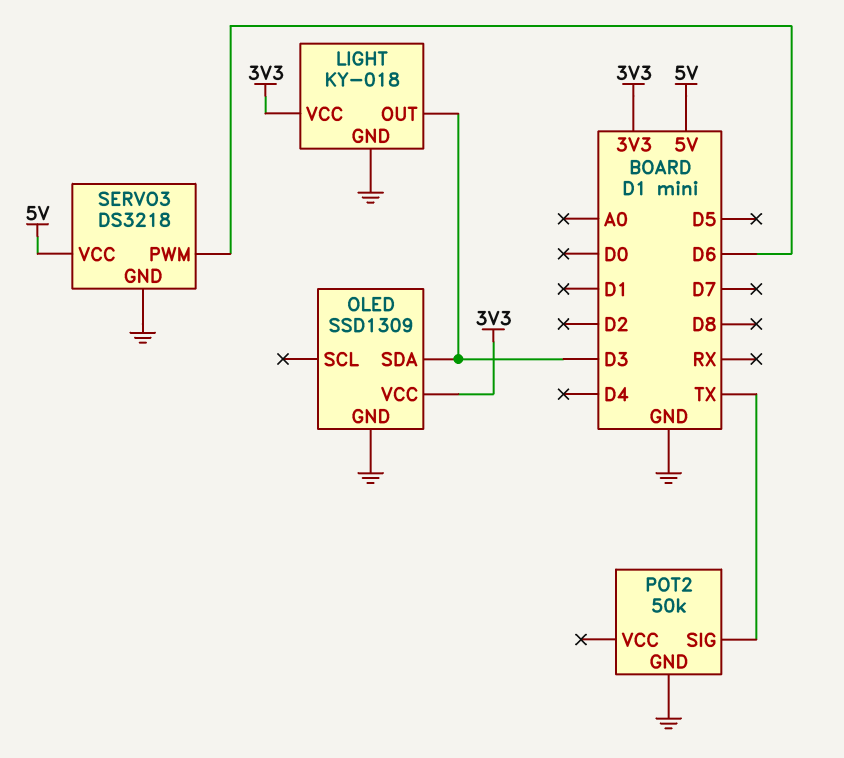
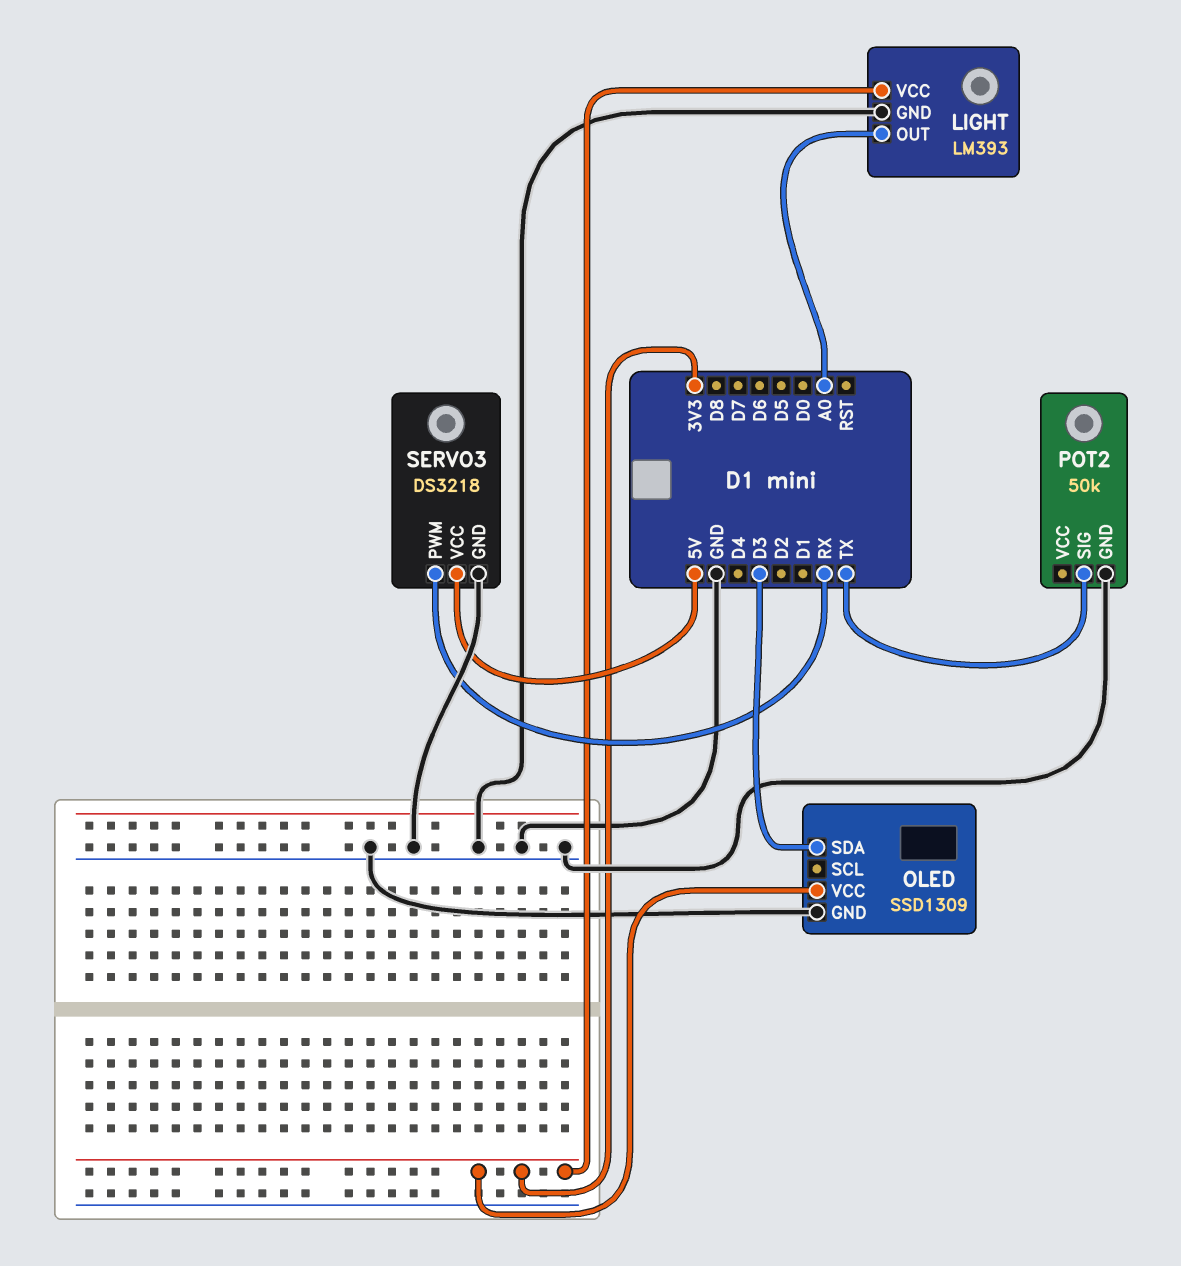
LIGHT: KY-018 -> LM393
LIGHT pin OUT: D3 -> A0
SERVO3 pin PWM: D6 -> RX

